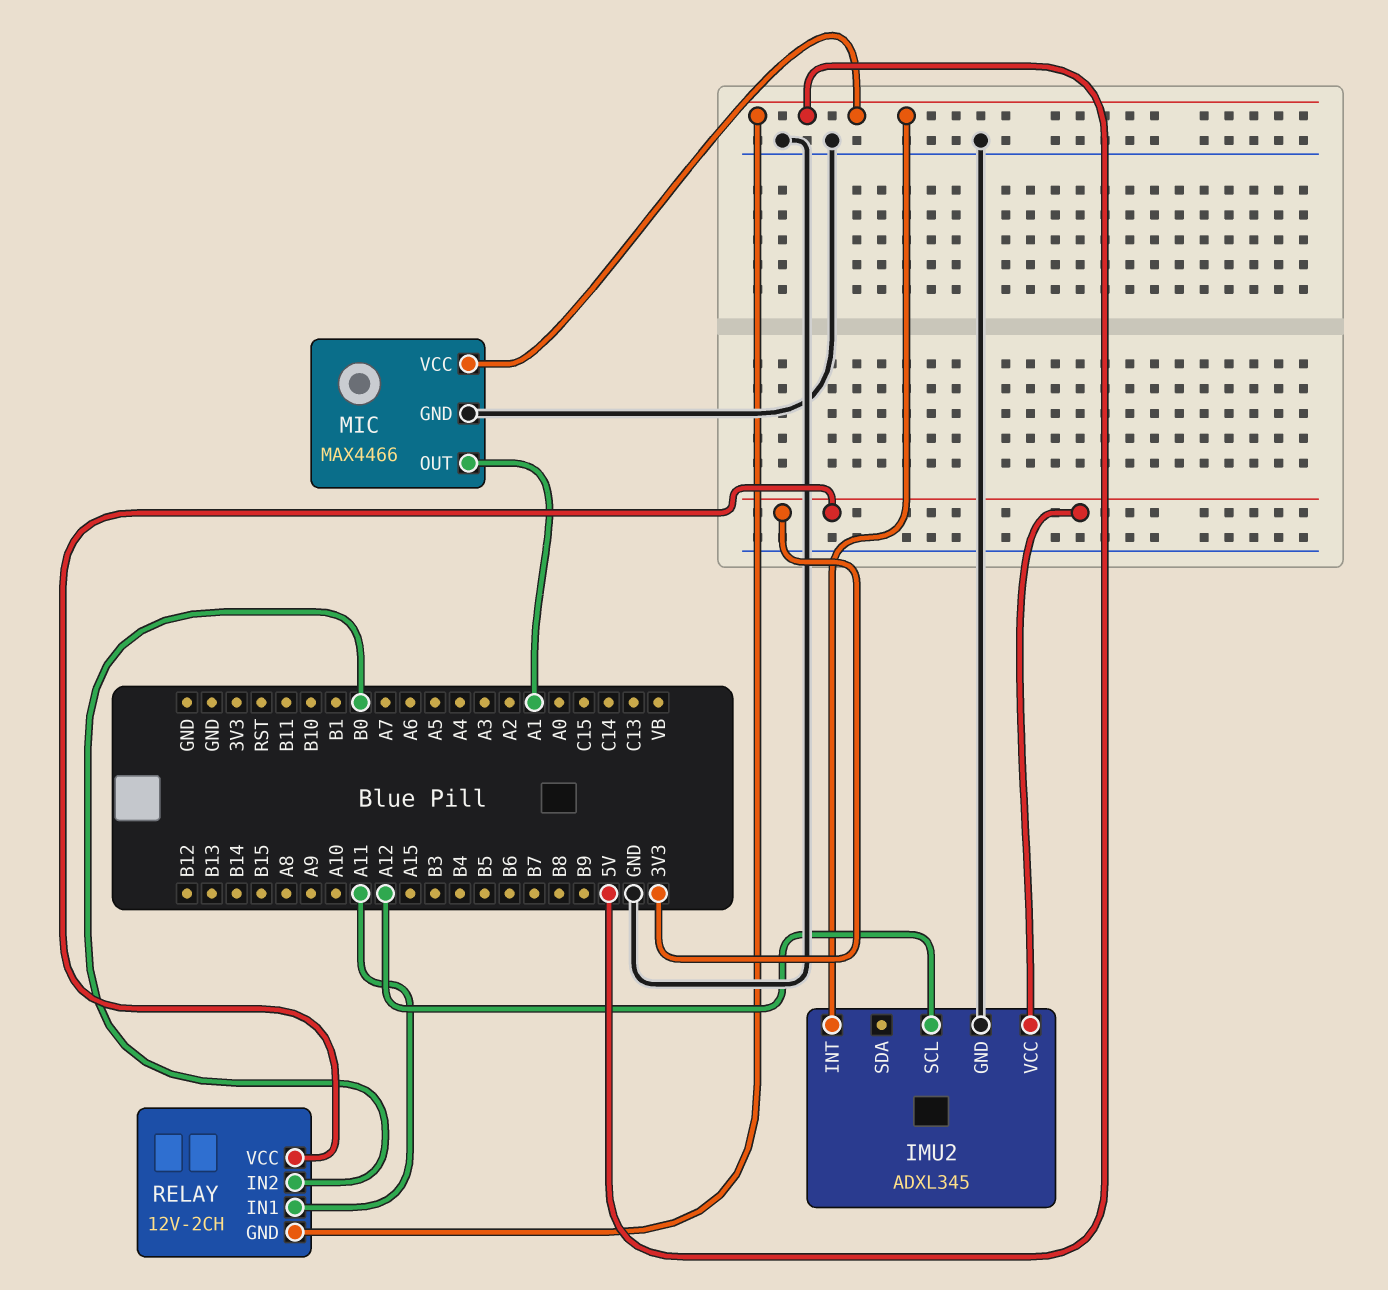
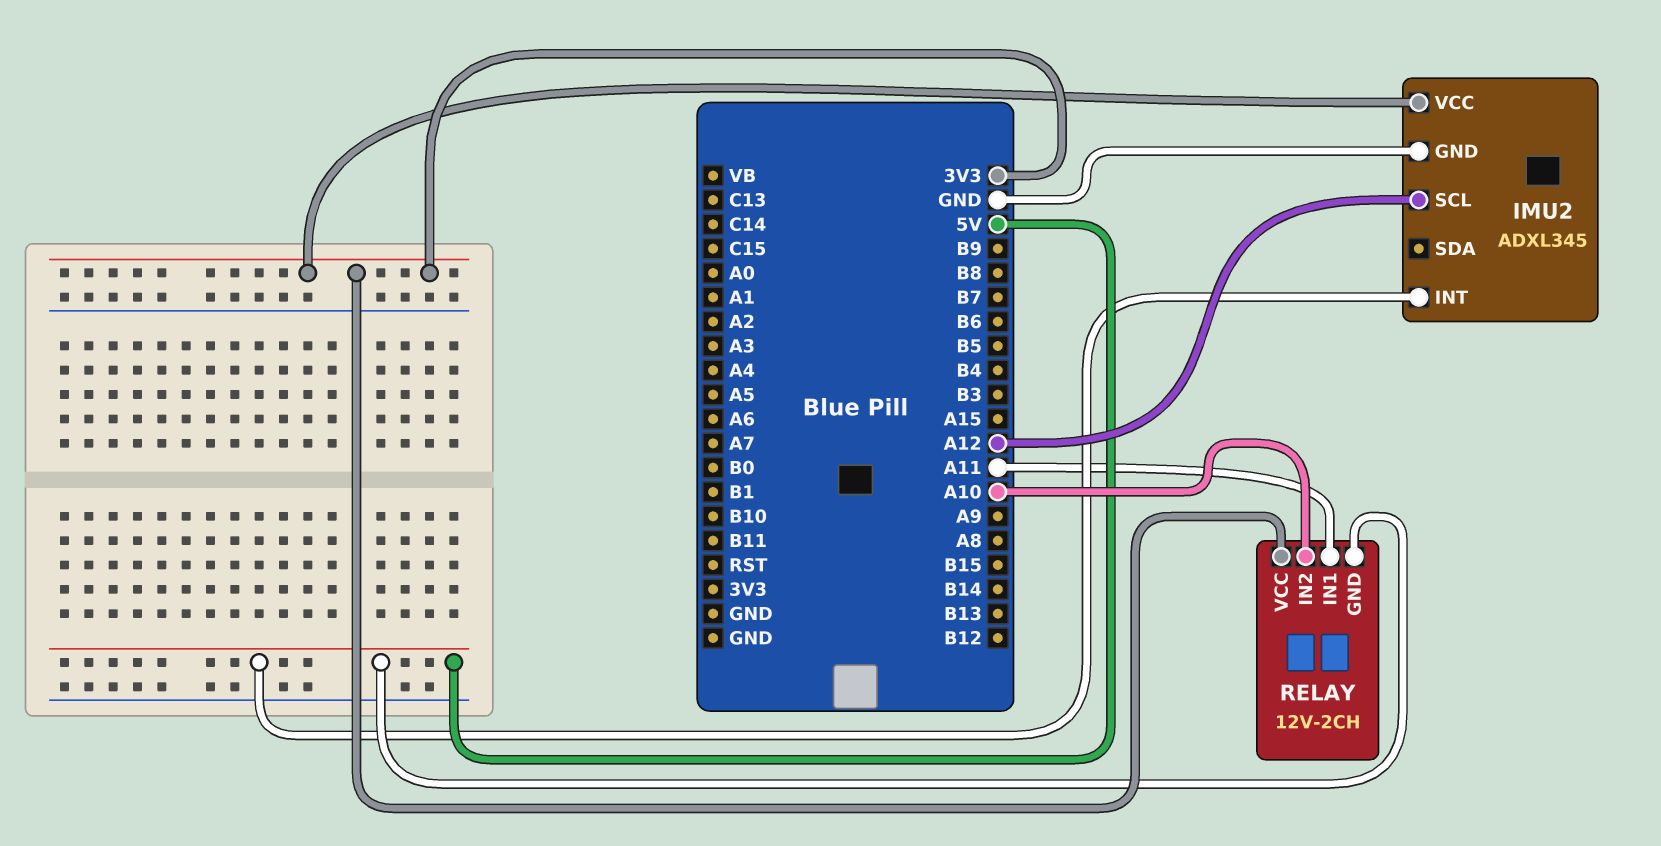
MIC: MAX4466 -> none
MIC pin GND: GND -> none
MIC pin OUT: A1 -> none
MIC pin VCC: 5V -> none
RELAY pin IN2: B0 -> A10

